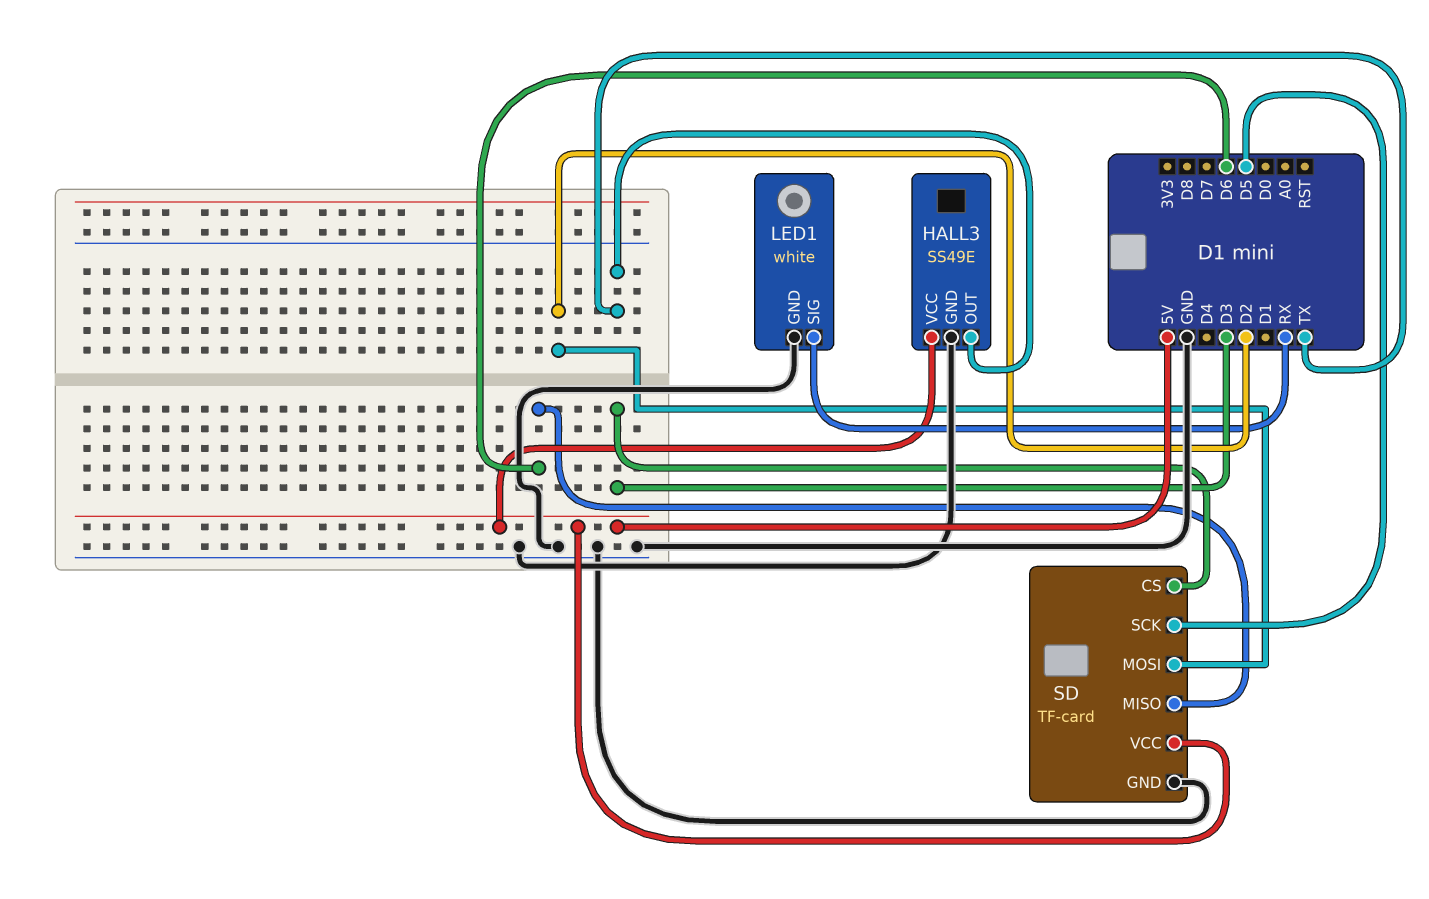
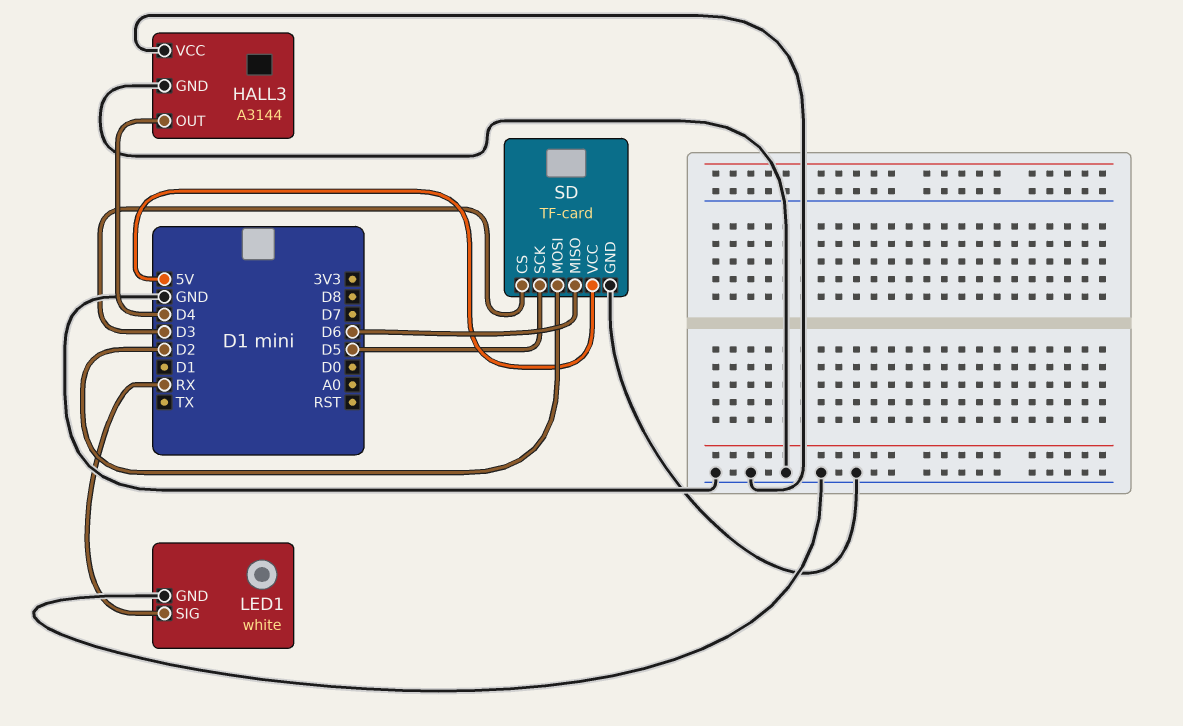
HALL3: SS49E -> A3144
HALL3 pin OUT: TX -> D4
HALL3 pin VCC: 5V -> GND

